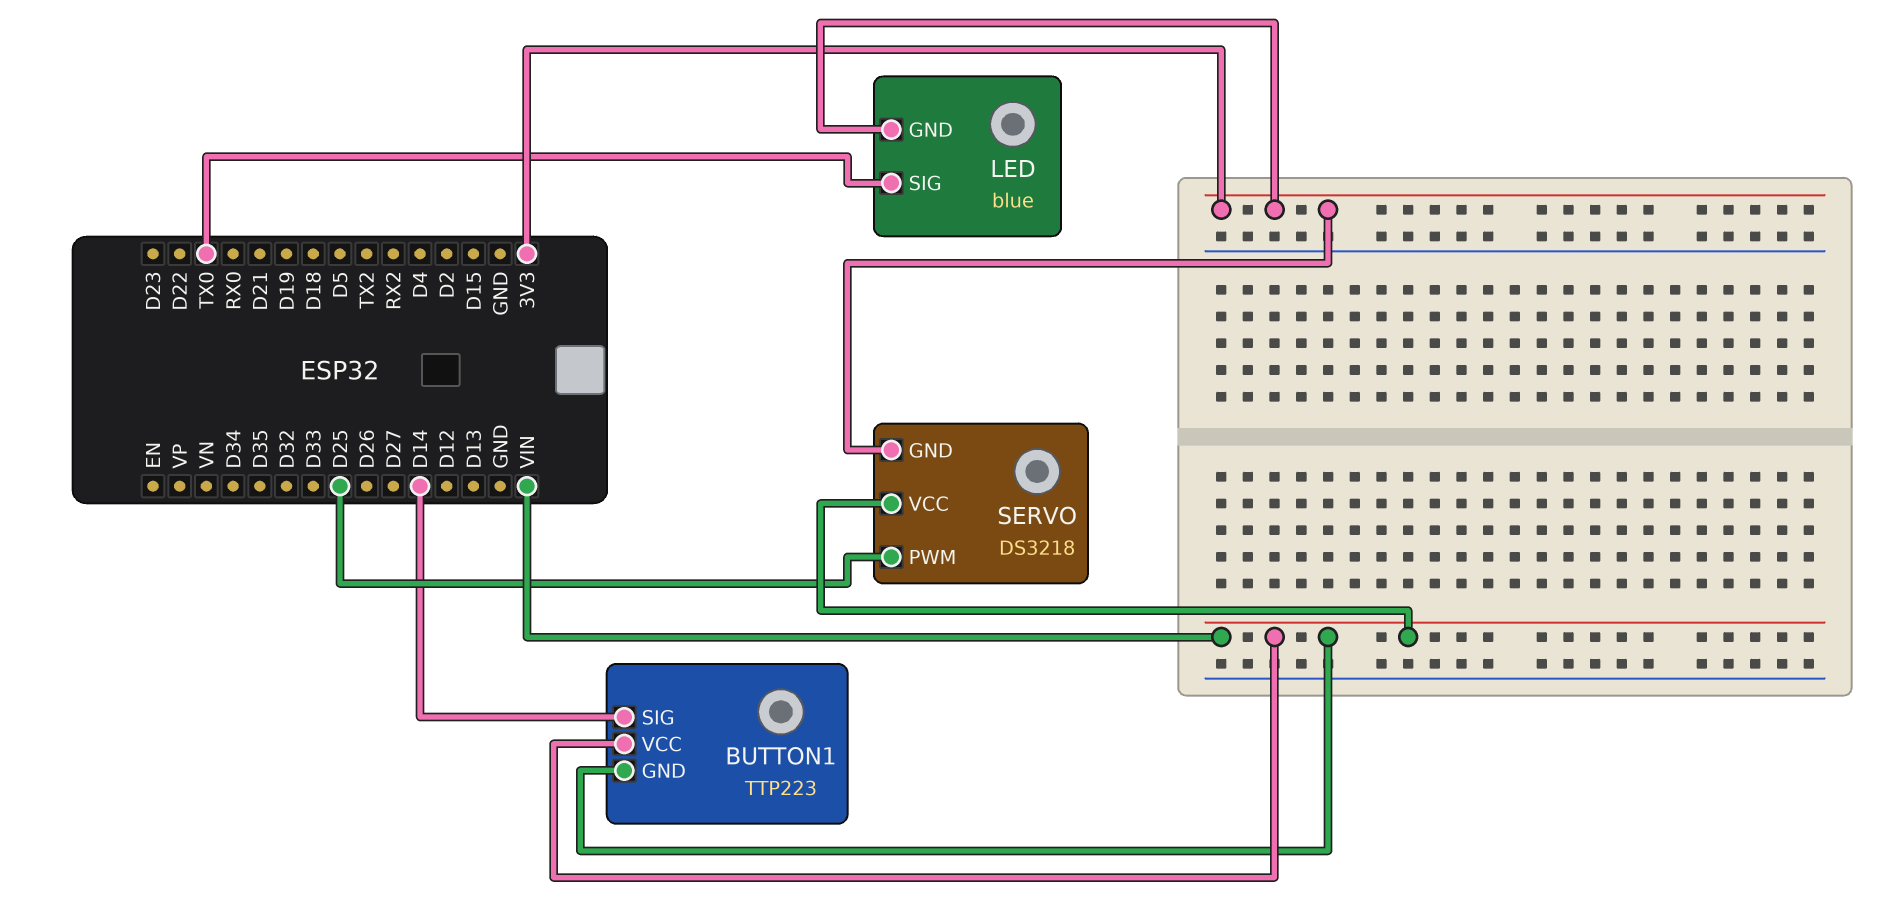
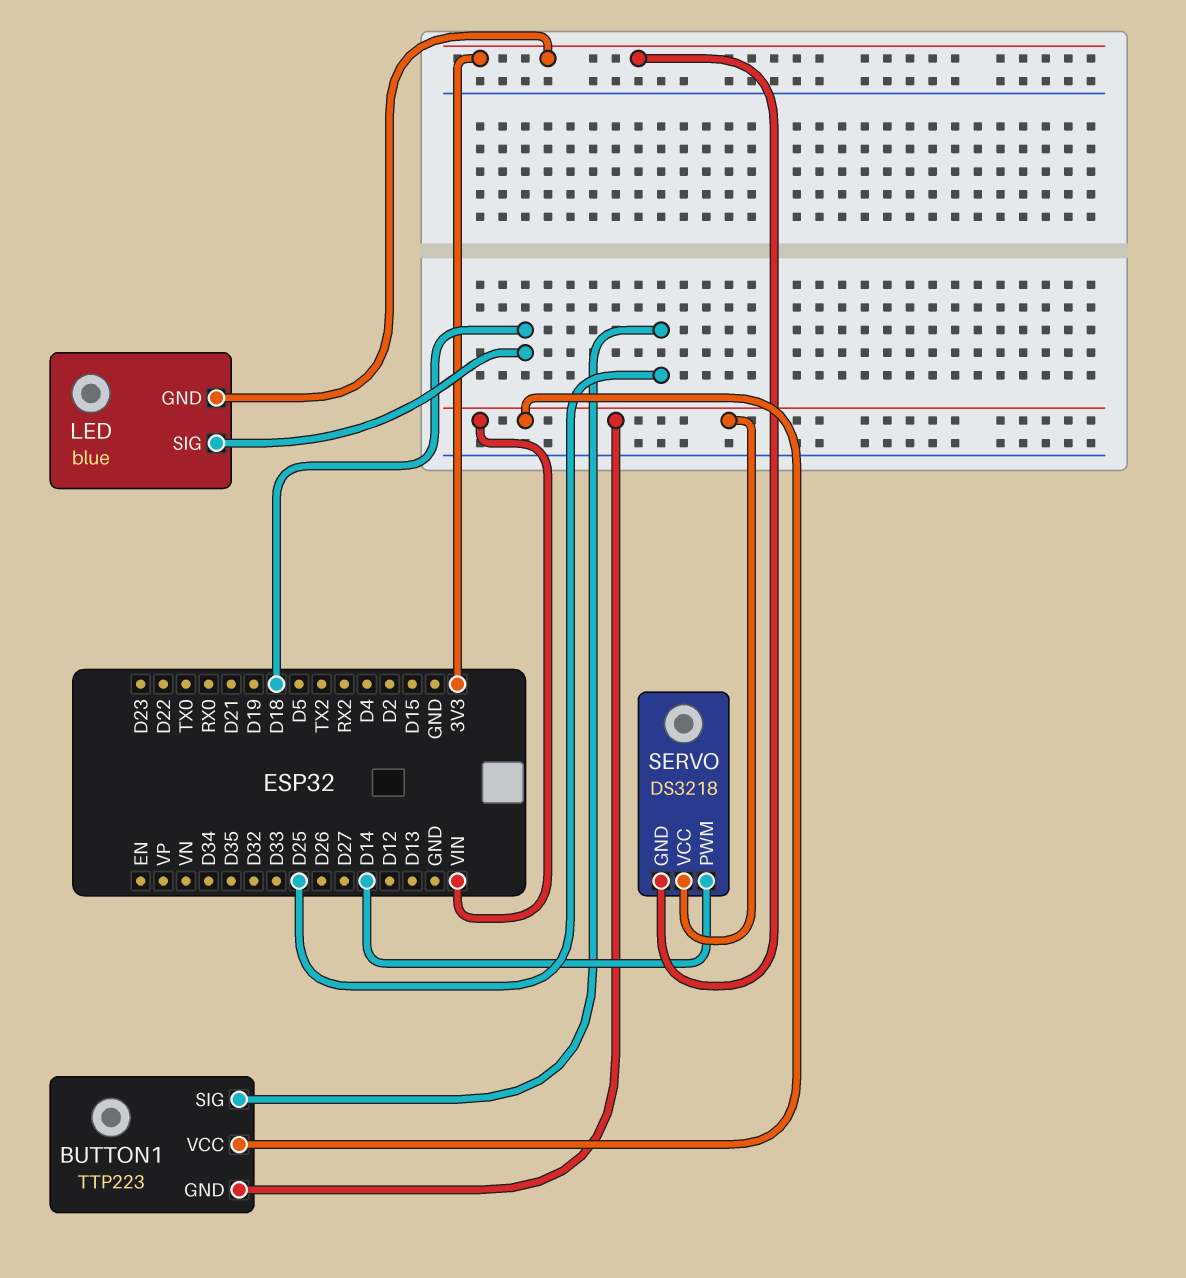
BUTTON1 pin SIG: D14 -> D25
LED pin SIG: TX0 -> D18
SERVO pin PWM: D25 -> D14

